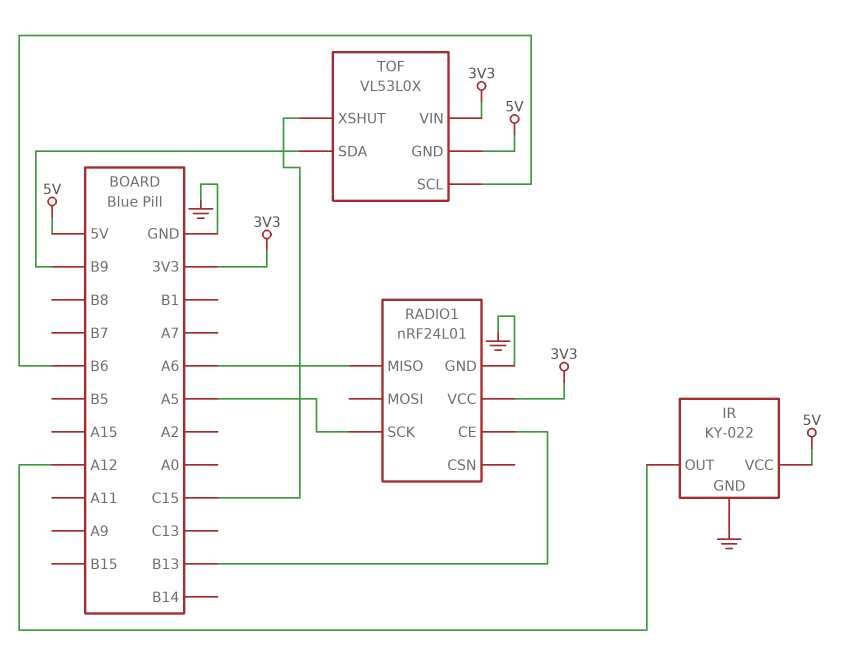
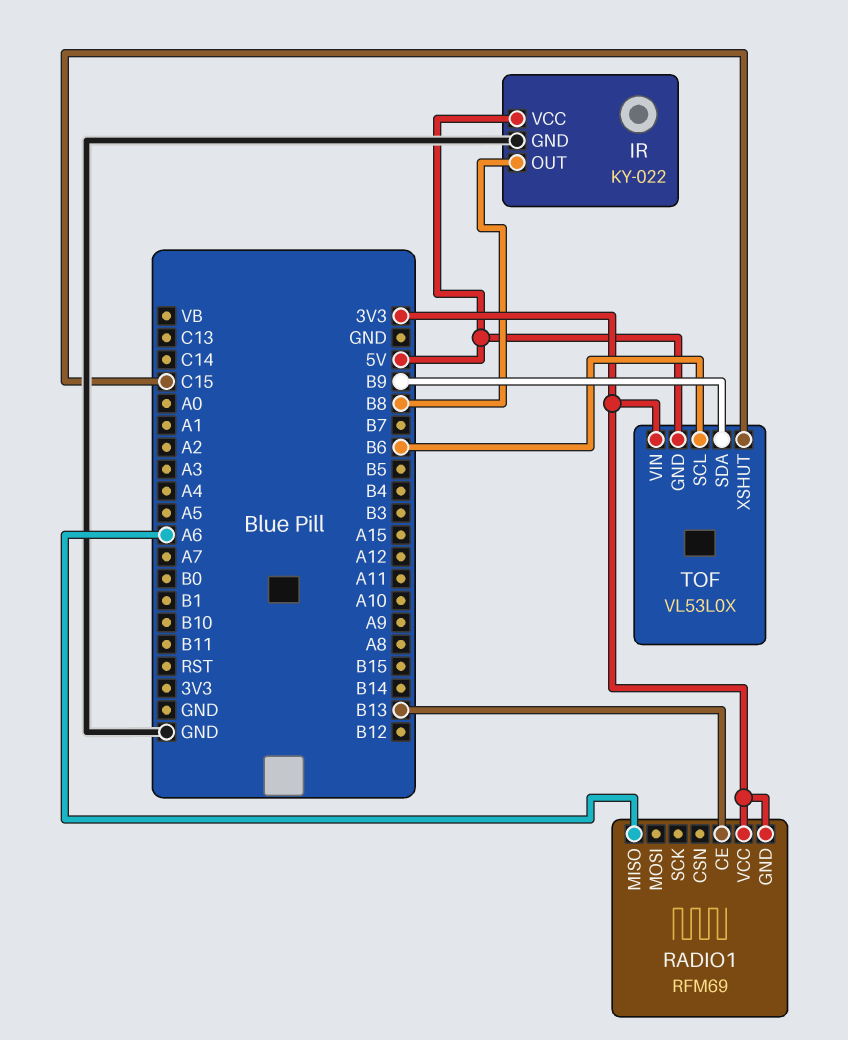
IR pin OUT: A12 -> B8
RADIO1: nRF24L01 -> RFM69
RADIO1 pin GND: GND -> 3V3
RADIO1 pin SCK: A5 -> none

